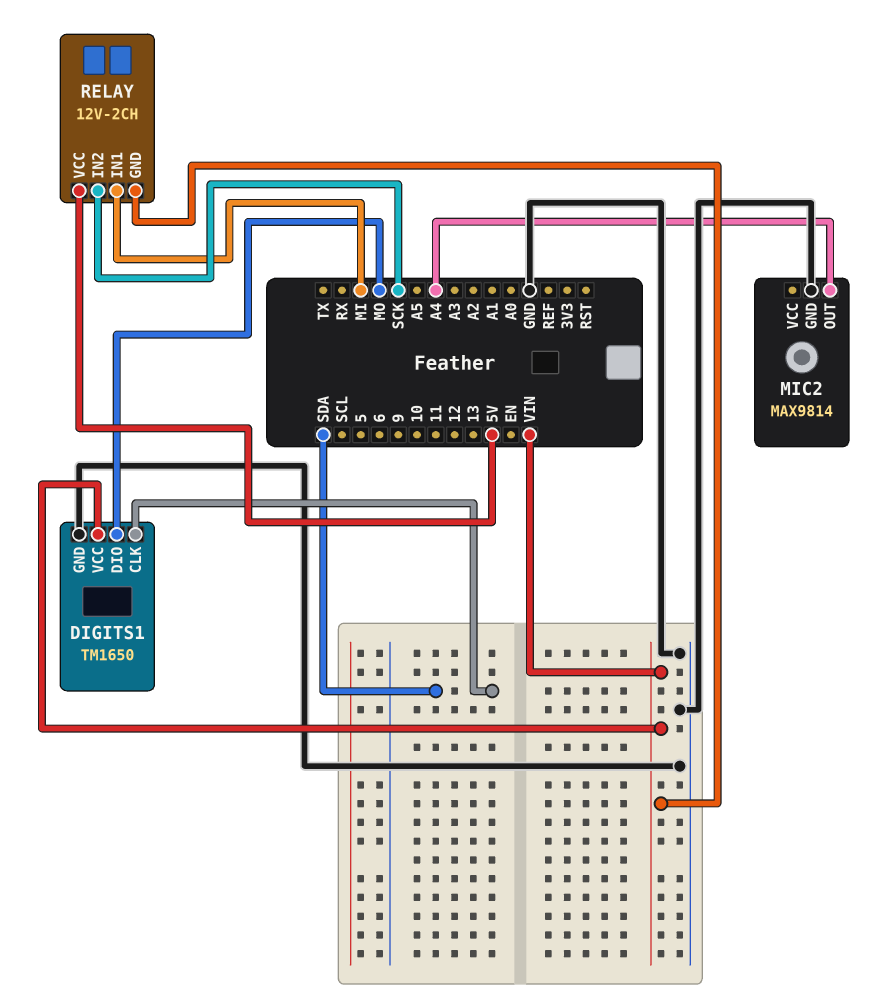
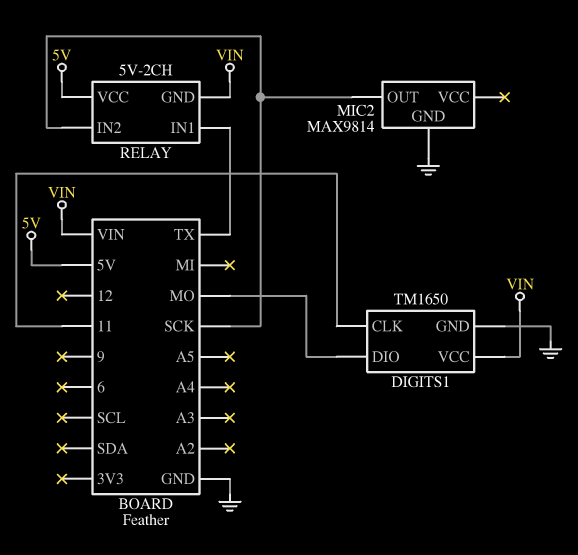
DIGITS1 pin CLK: SDA -> 11
MIC2 pin OUT: A4 -> SCK
RELAY: 12V-2CH -> 5V-2CH
RELAY pin IN1: MI -> TX

